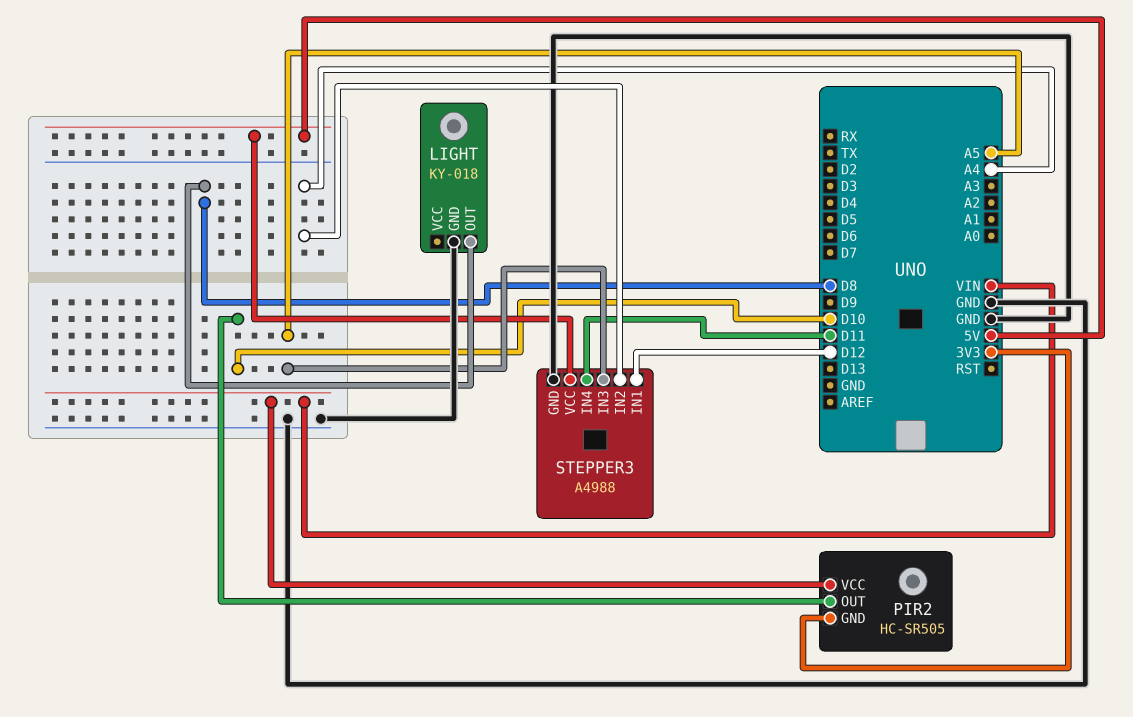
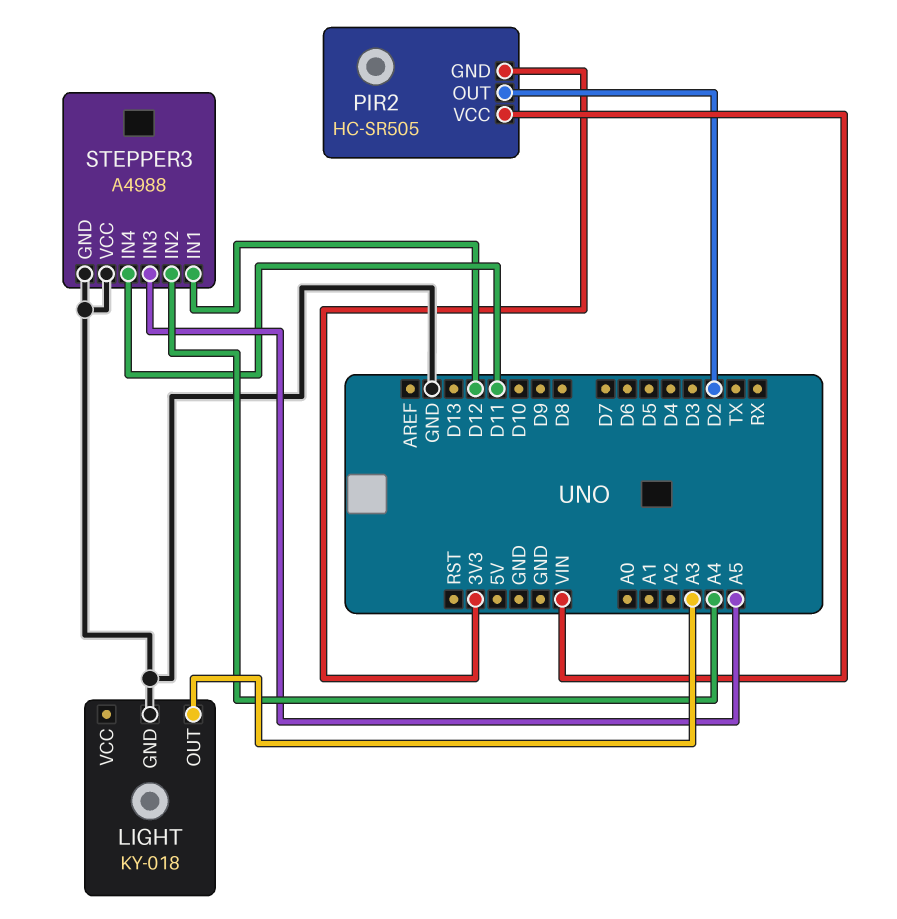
LIGHT pin OUT: D8 -> A3
PIR2 pin OUT: D10 -> D2
STEPPER3 pin VCC: 5V -> GND

